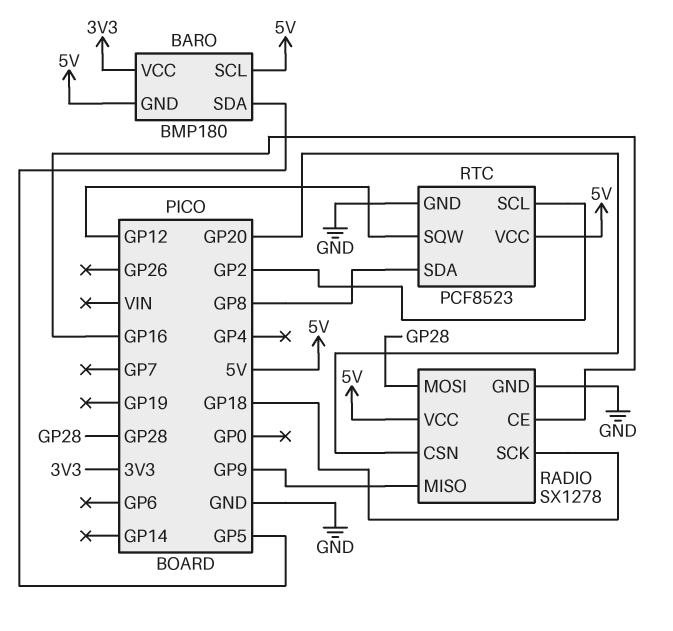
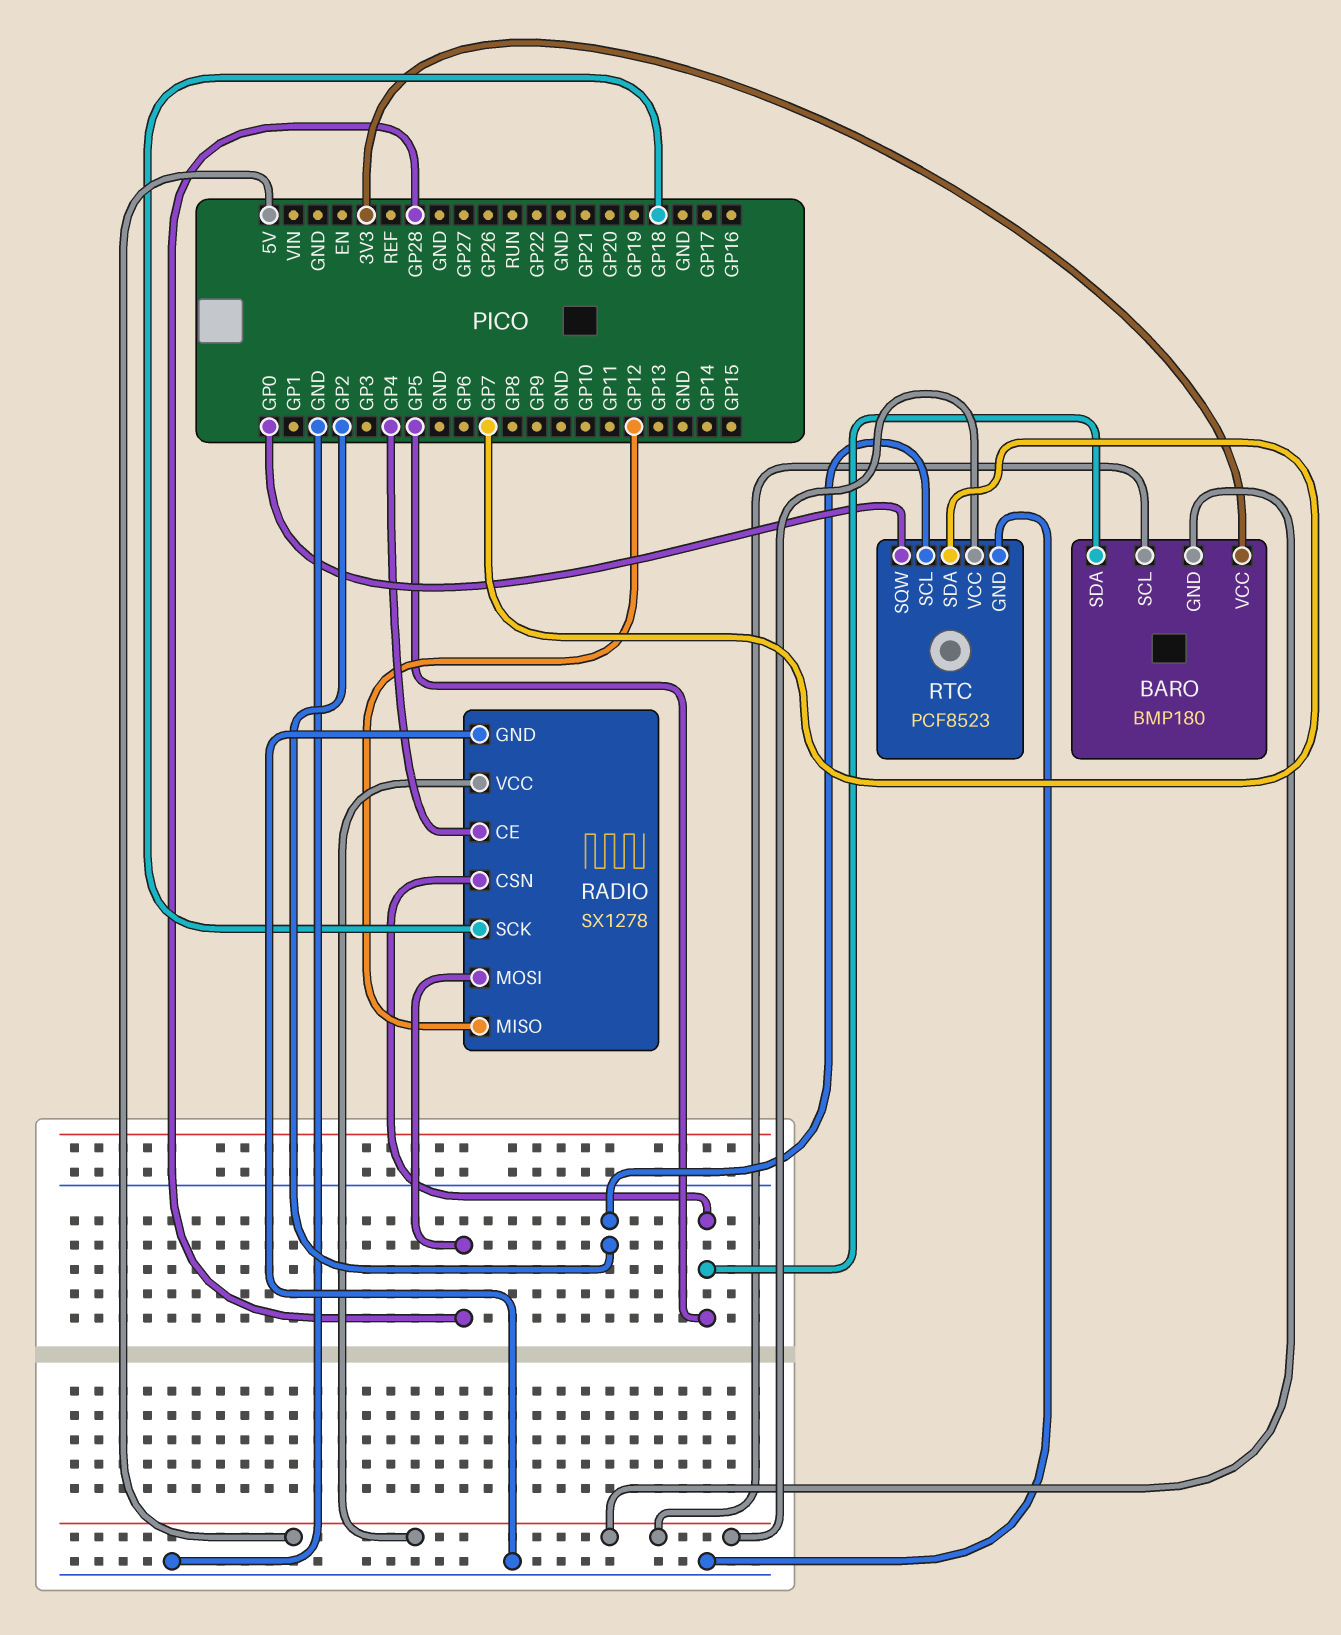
RADIO pin CE: GP16 -> GP4
RADIO pin CSN: GP20 -> GP5
RADIO pin MISO: GP9 -> GP12
RTC pin SDA: GP8 -> GP7
RTC pin SQW: GP12 -> GP0

